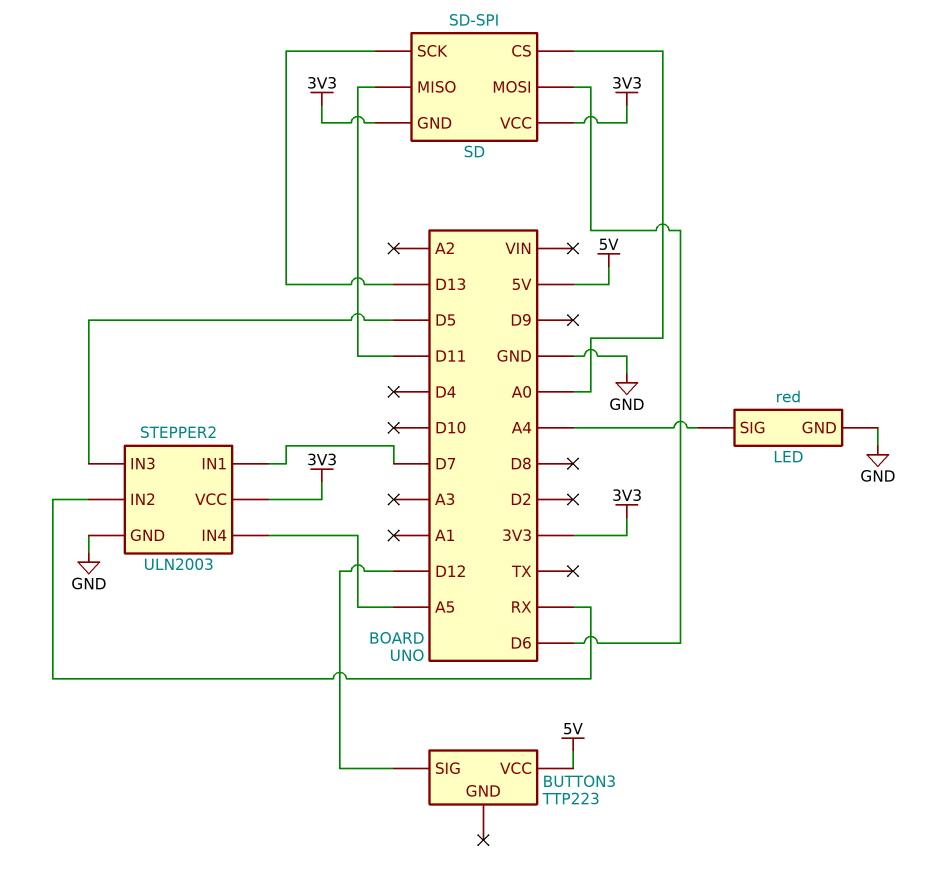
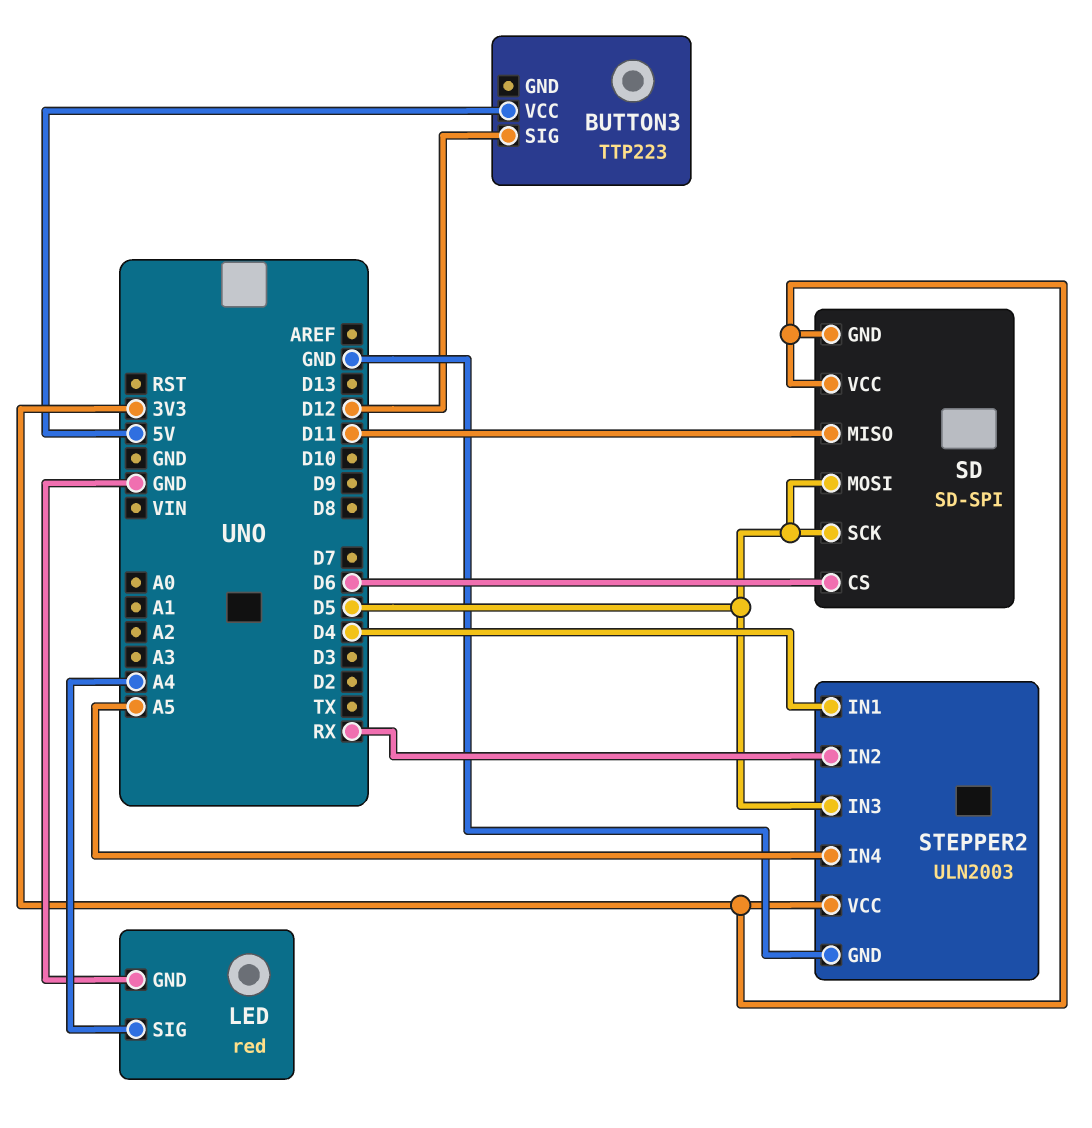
SD pin CS: A0 -> D6
SD pin MOSI: D6 -> D5
SD pin SCK: D13 -> D5
STEPPER2 pin IN1: D7 -> D4

